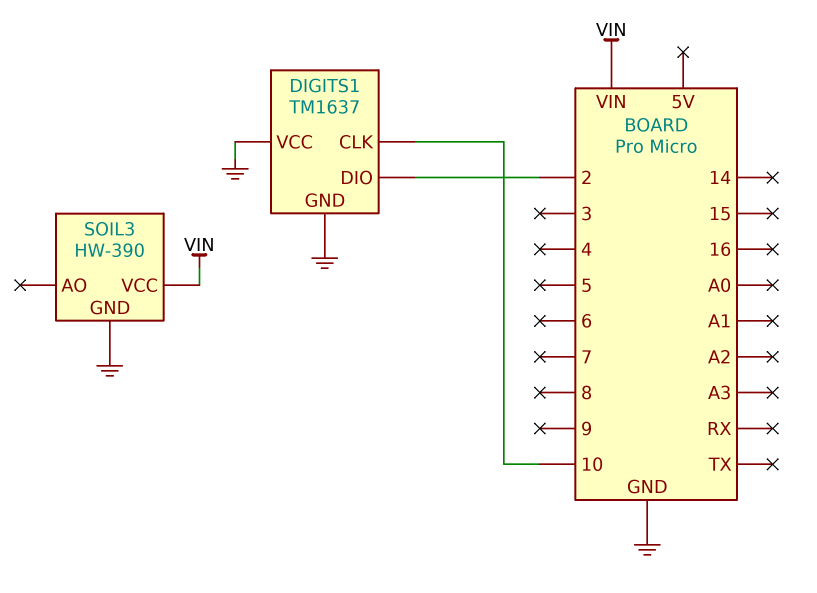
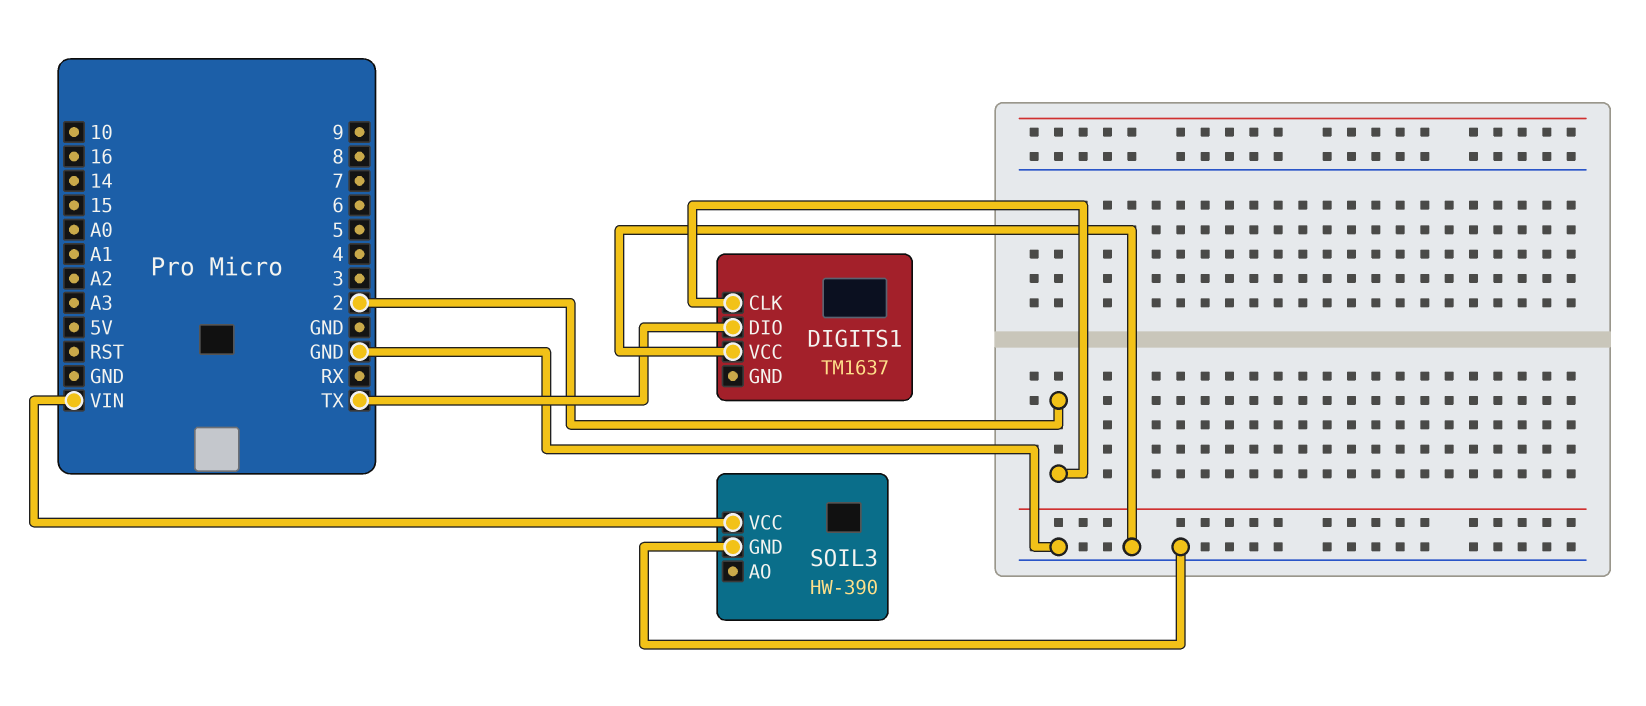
DIGITS1 pin CLK: 10 -> 2
DIGITS1 pin DIO: 2 -> TX
DIGITS1 pin GND: GND -> none

